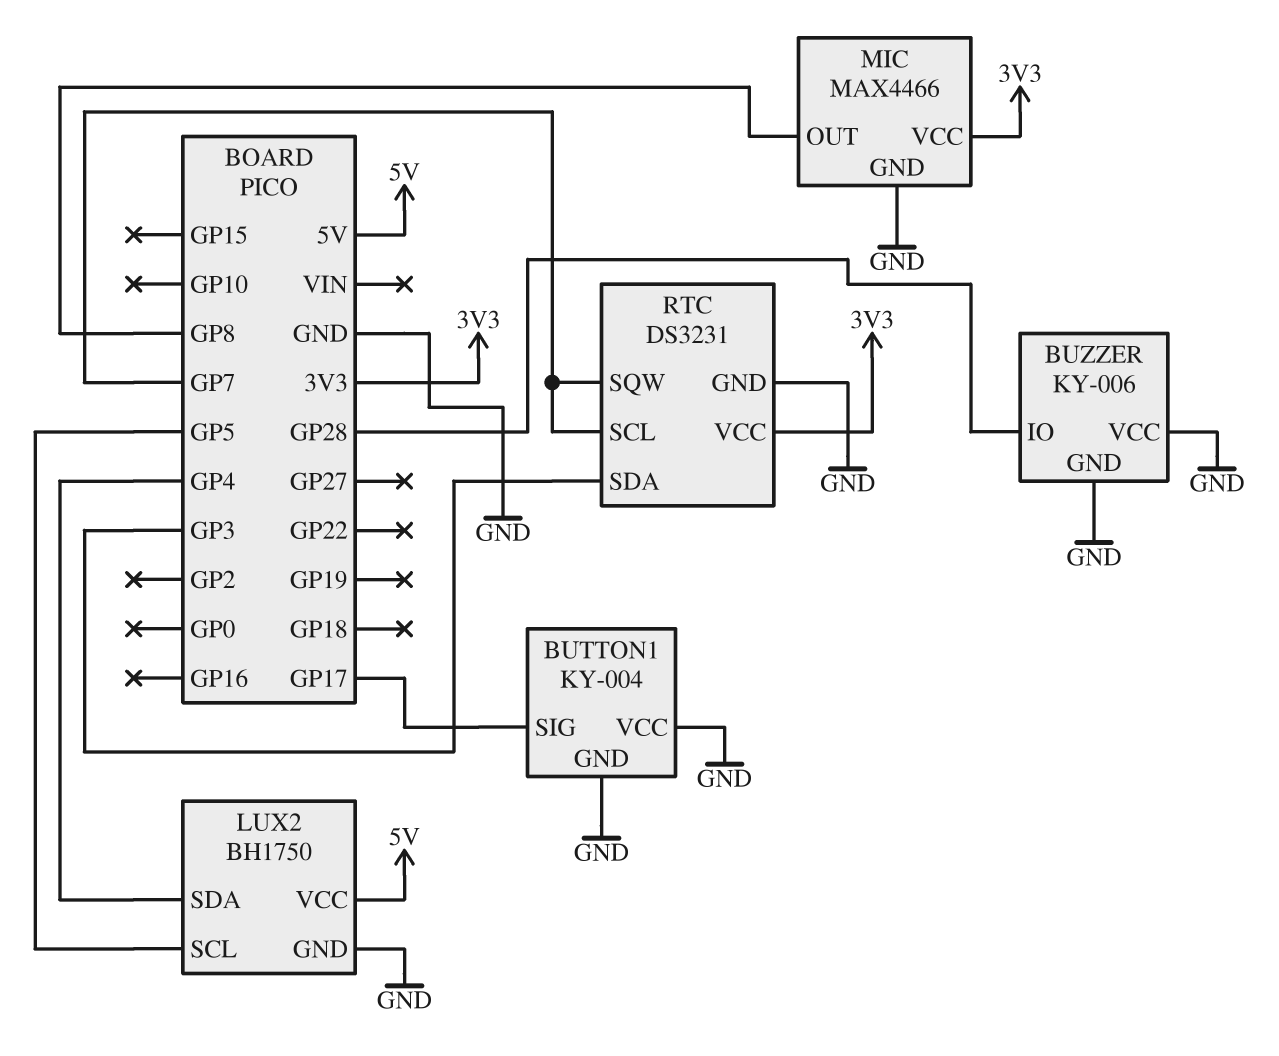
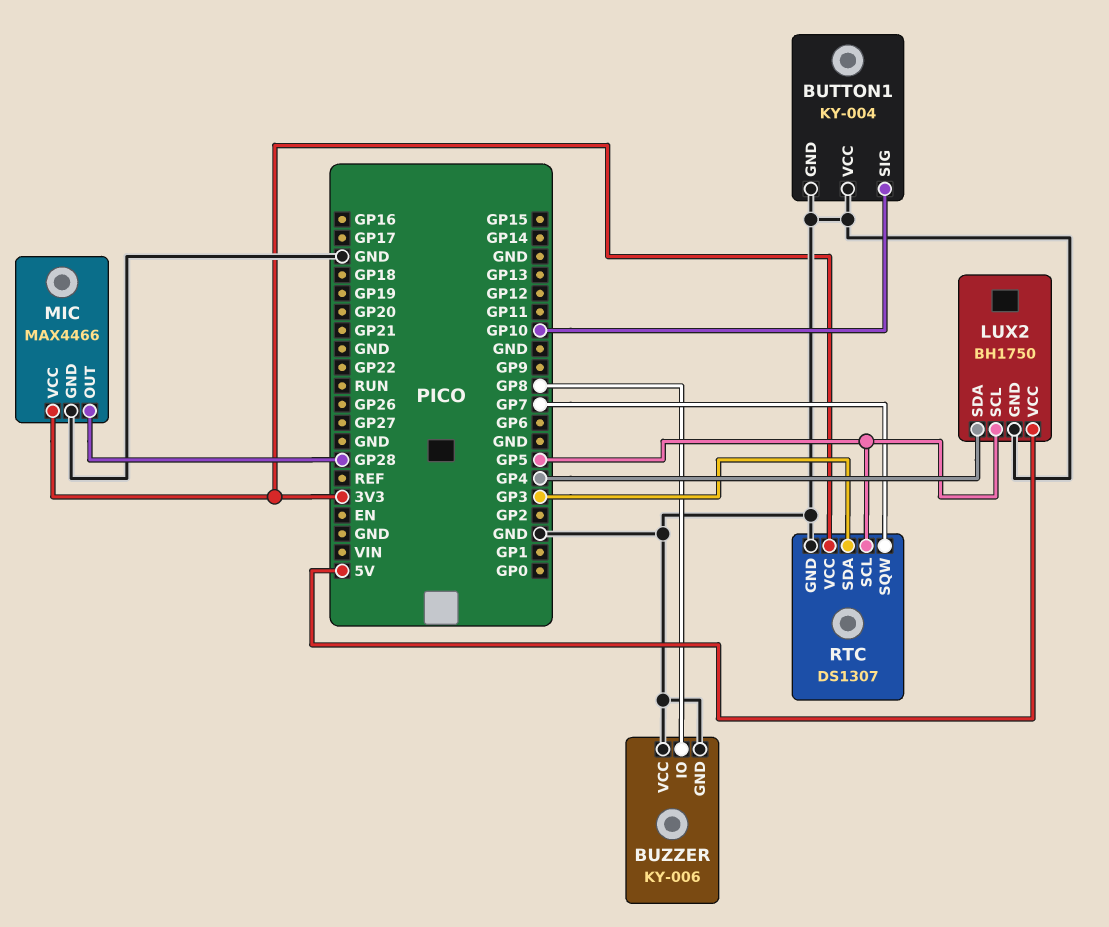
BUTTON1 pin SIG: GP17 -> GP10
BUZZER pin IO: GP28 -> GP8
MIC pin OUT: GP8 -> GP28
RTC: DS3231 -> DS1307
RTC pin SCL: GP7 -> GP5

